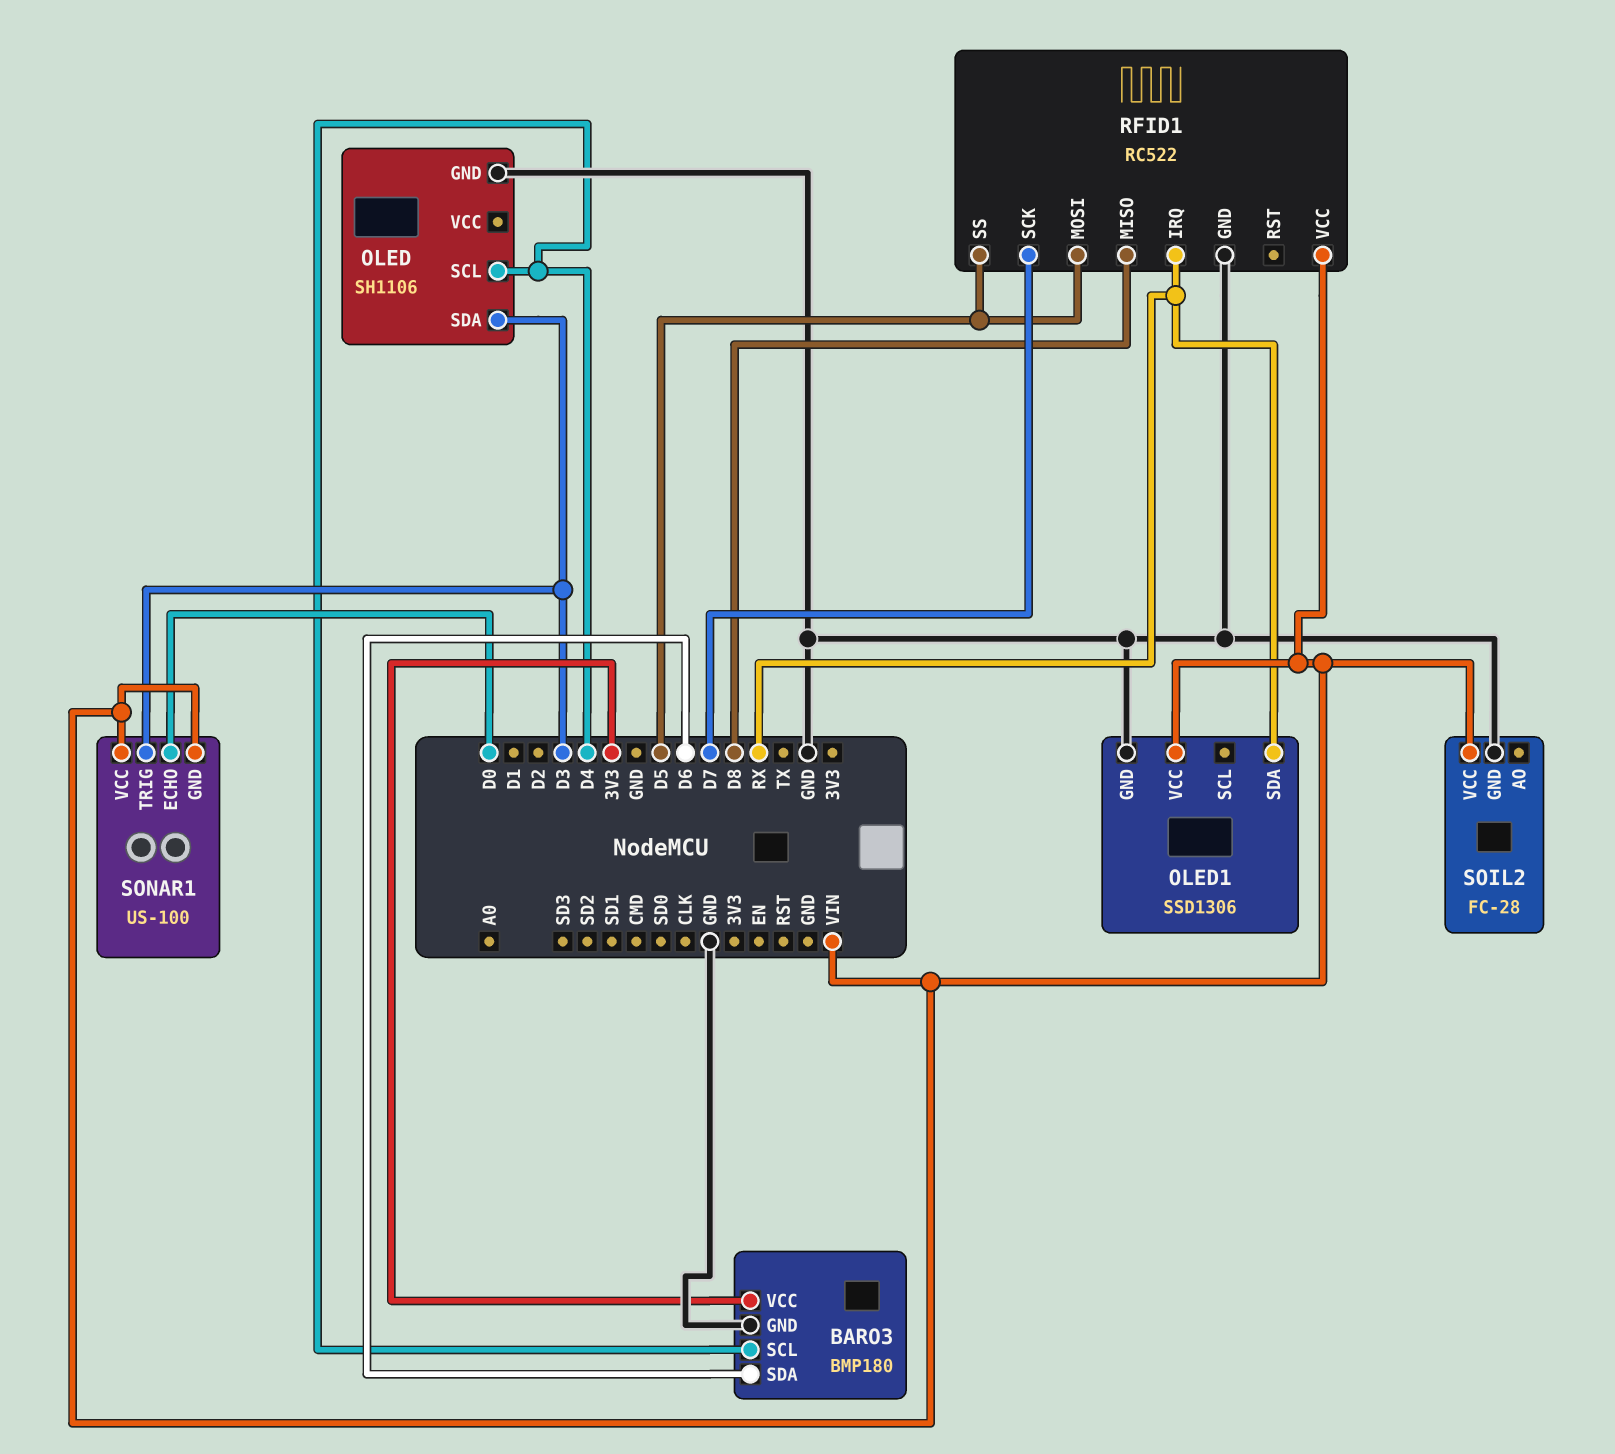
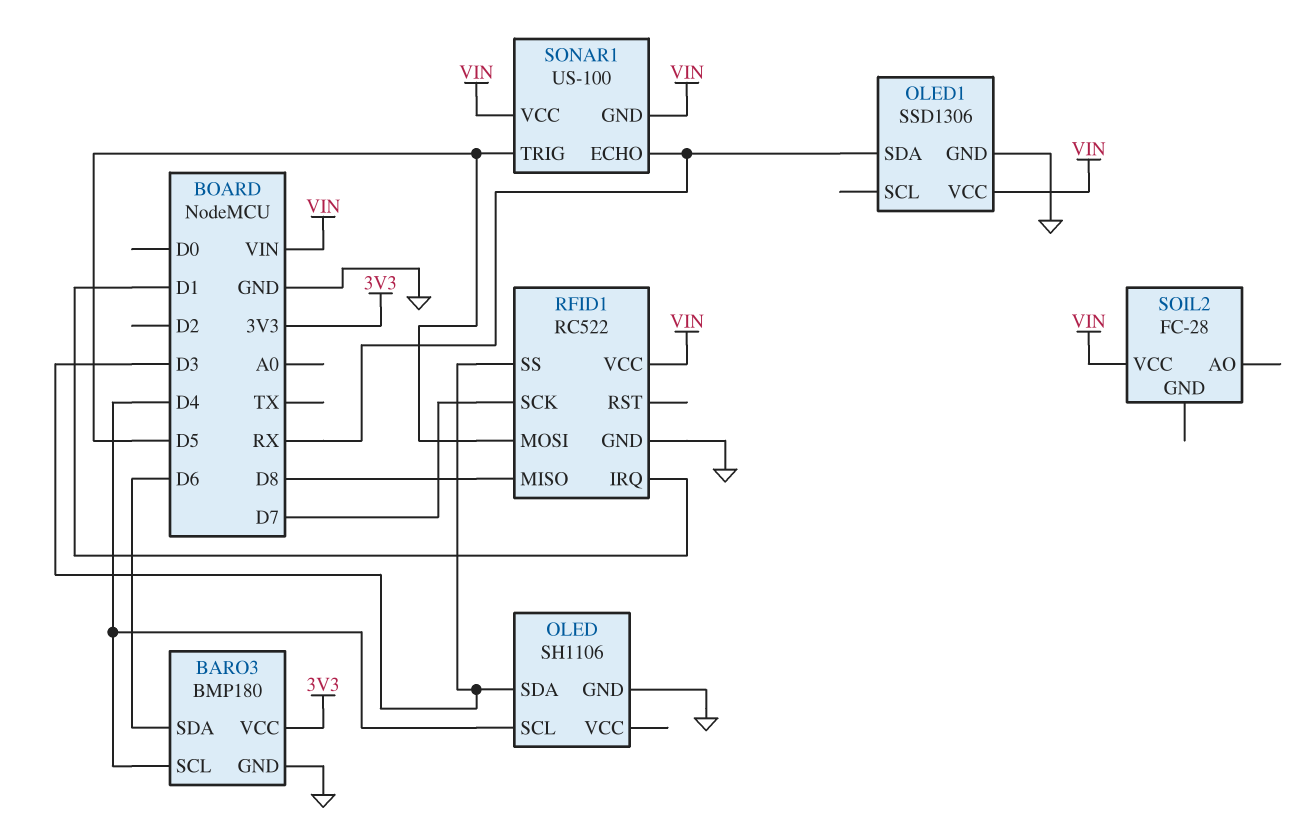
RFID1 pin IRQ: RX -> D1
RFID1 pin SS: D5 -> D3
SOIL2 pin GND: GND -> none
SONAR1 pin ECHO: D0 -> RX
SONAR1 pin TRIG: D3 -> D5

